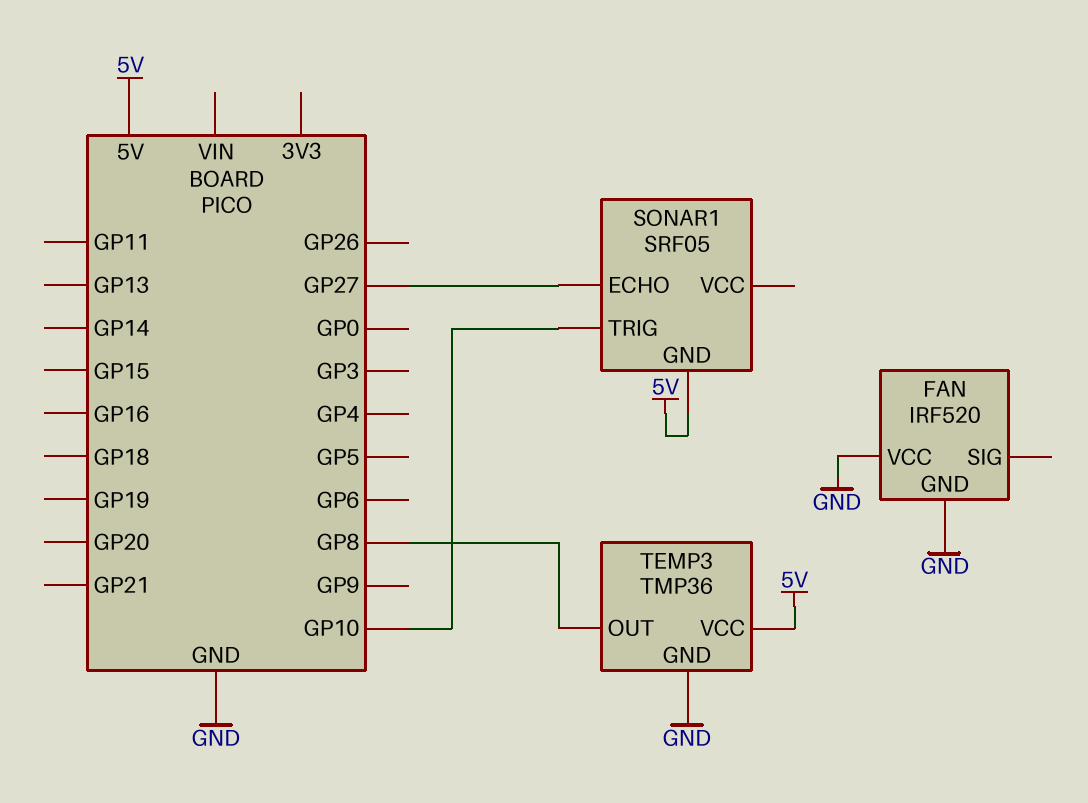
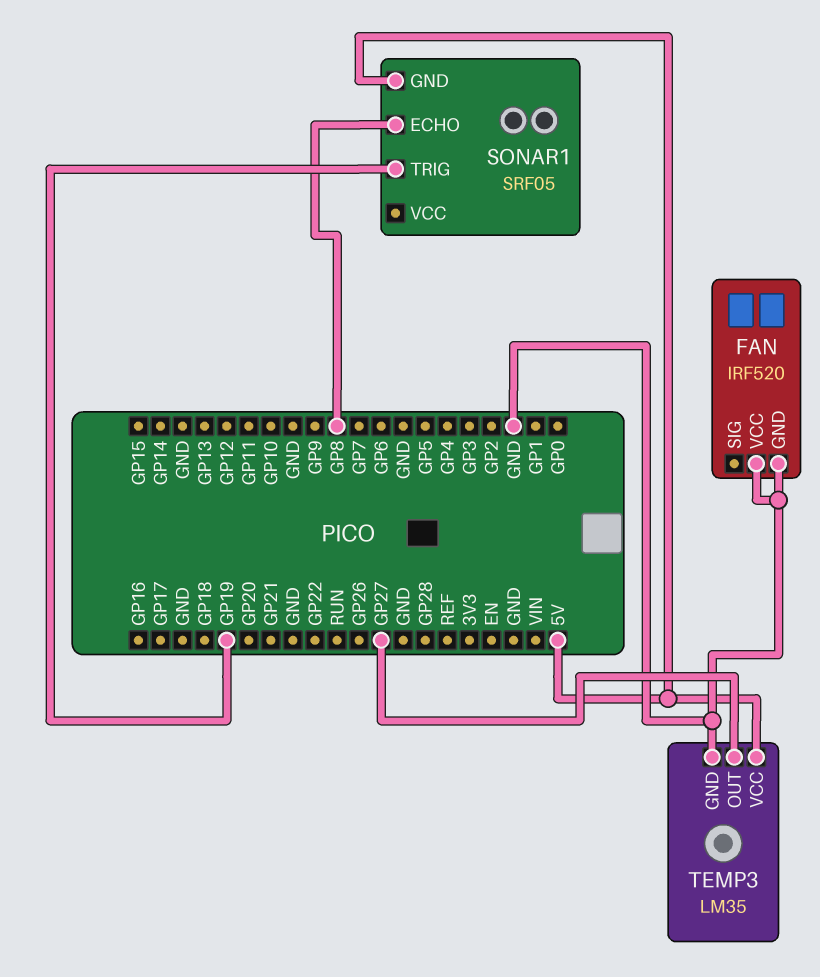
SONAR1 pin ECHO: GP27 -> GP8
SONAR1 pin TRIG: GP10 -> GP19
TEMP3: TMP36 -> LM35
TEMP3 pin OUT: GP8 -> GP27

